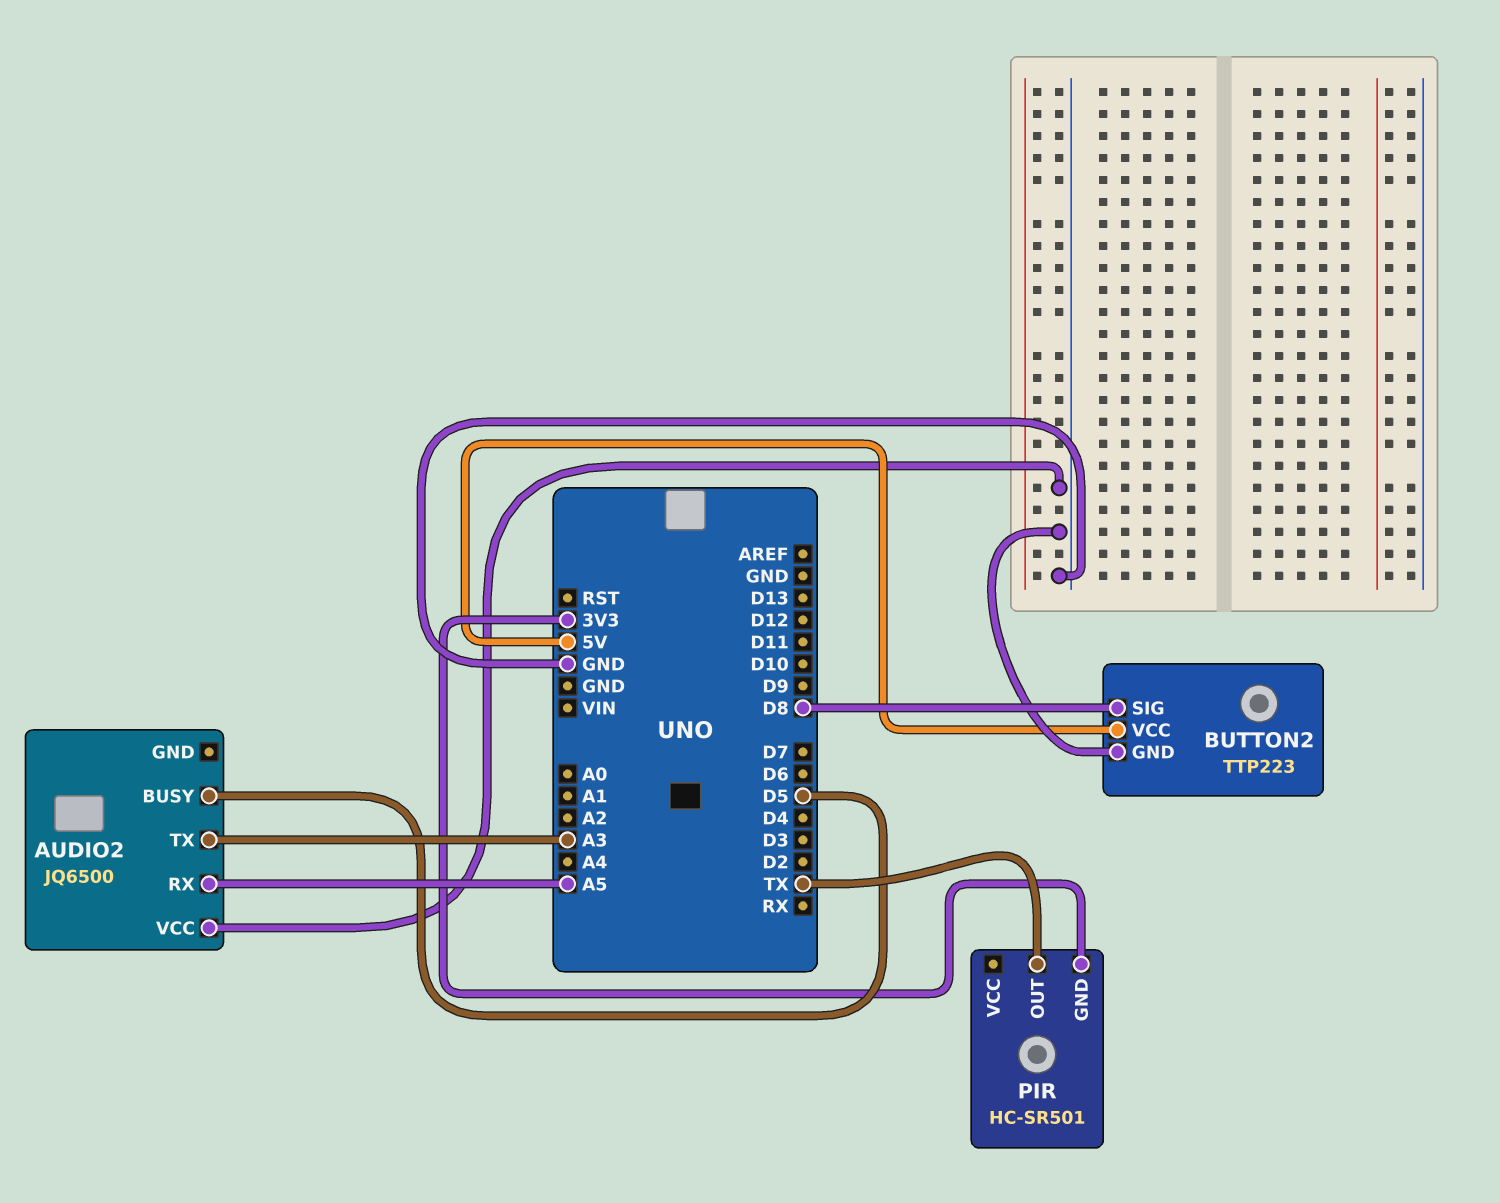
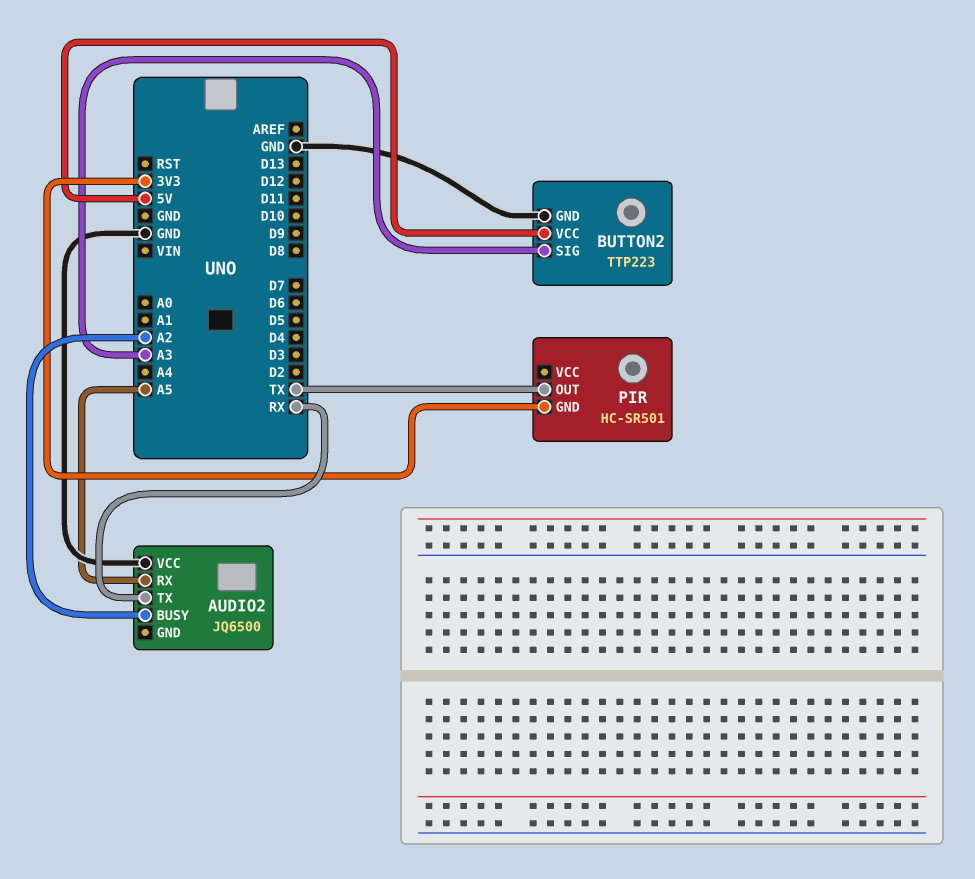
AUDIO2 pin BUSY: D5 -> A2
AUDIO2 pin TX: A3 -> RX
BUTTON2 pin SIG: D8 -> A3

